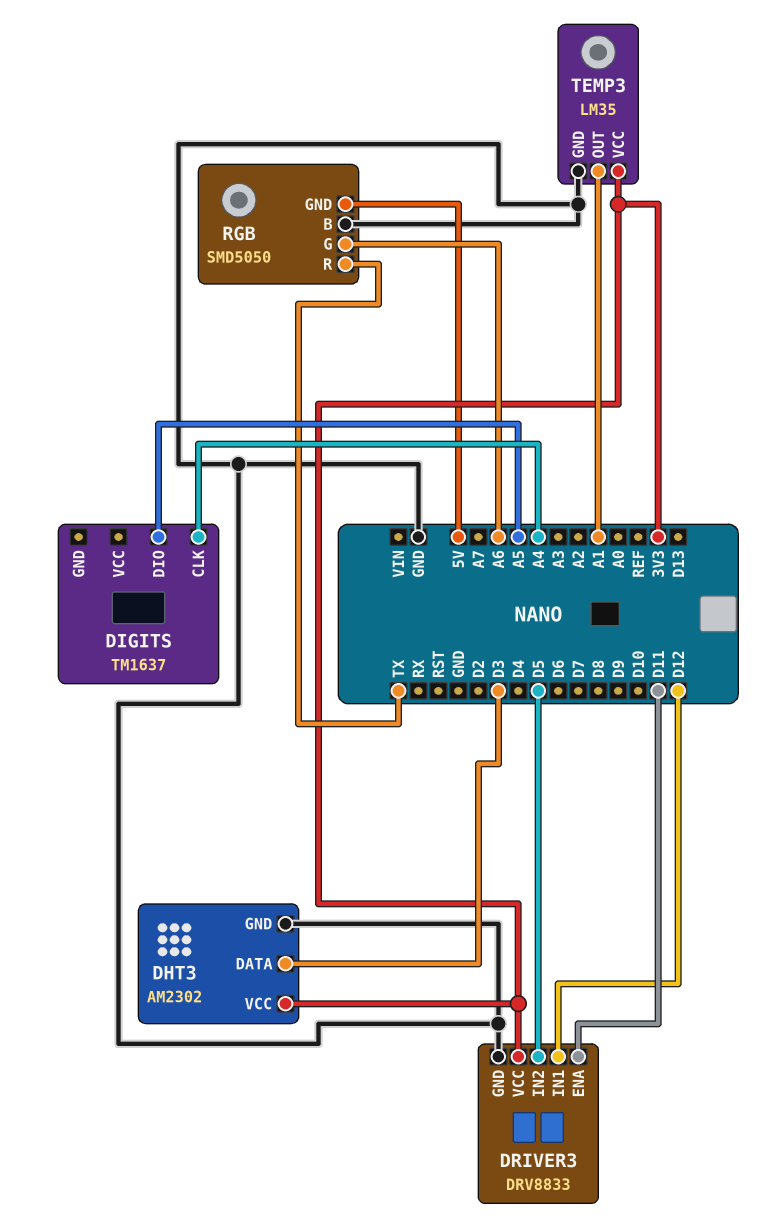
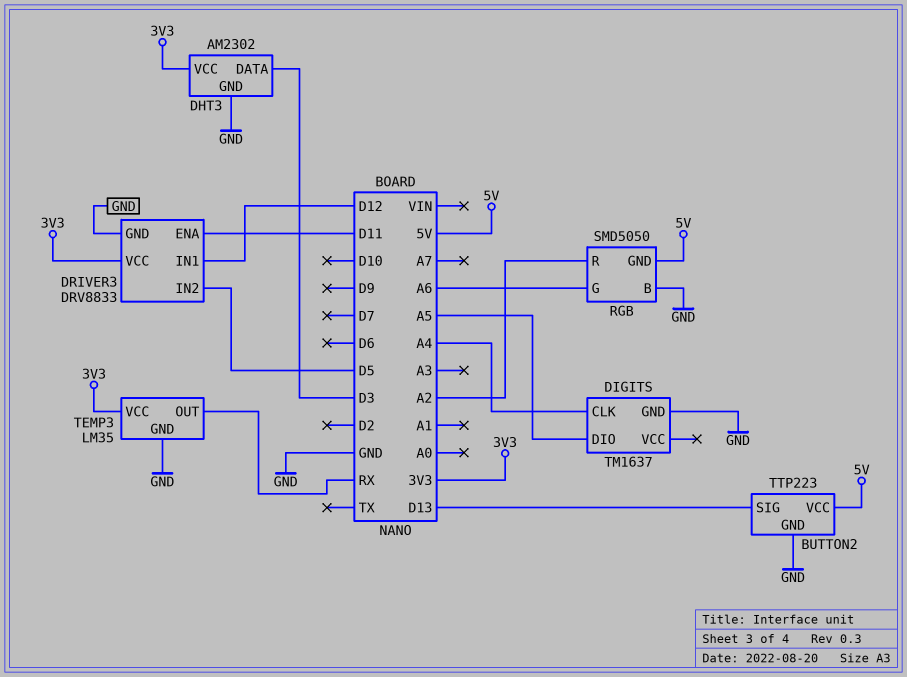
BUTTON2: none -> TTP223
BUTTON2 pin GND: none -> GND
BUTTON2 pin SIG: none -> D13
BUTTON2 pin VCC: none -> 5V
DIGITS pin GND: none -> GND
RGB pin R: TX -> A2
TEMP3 pin OUT: A1 -> RX

